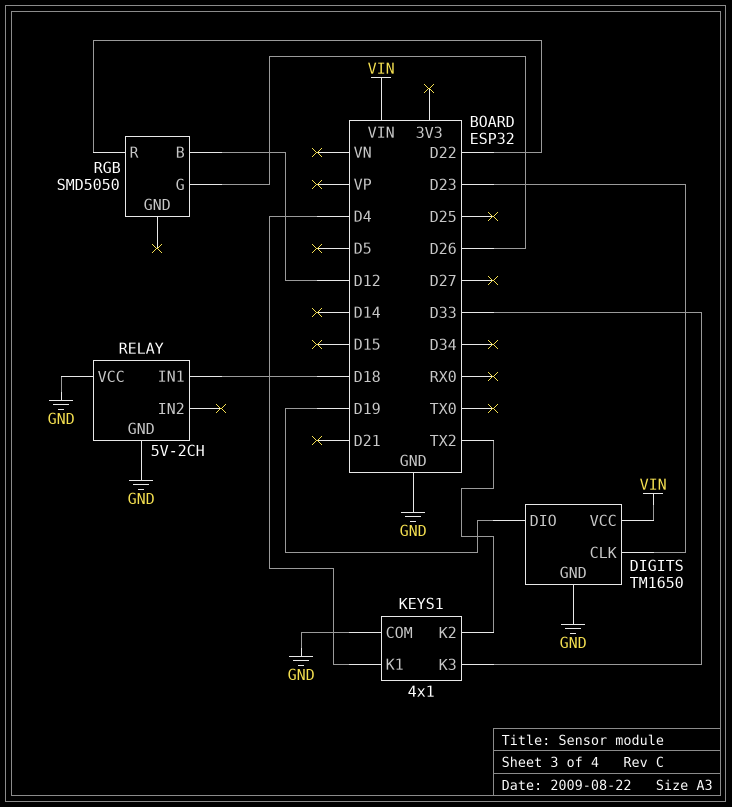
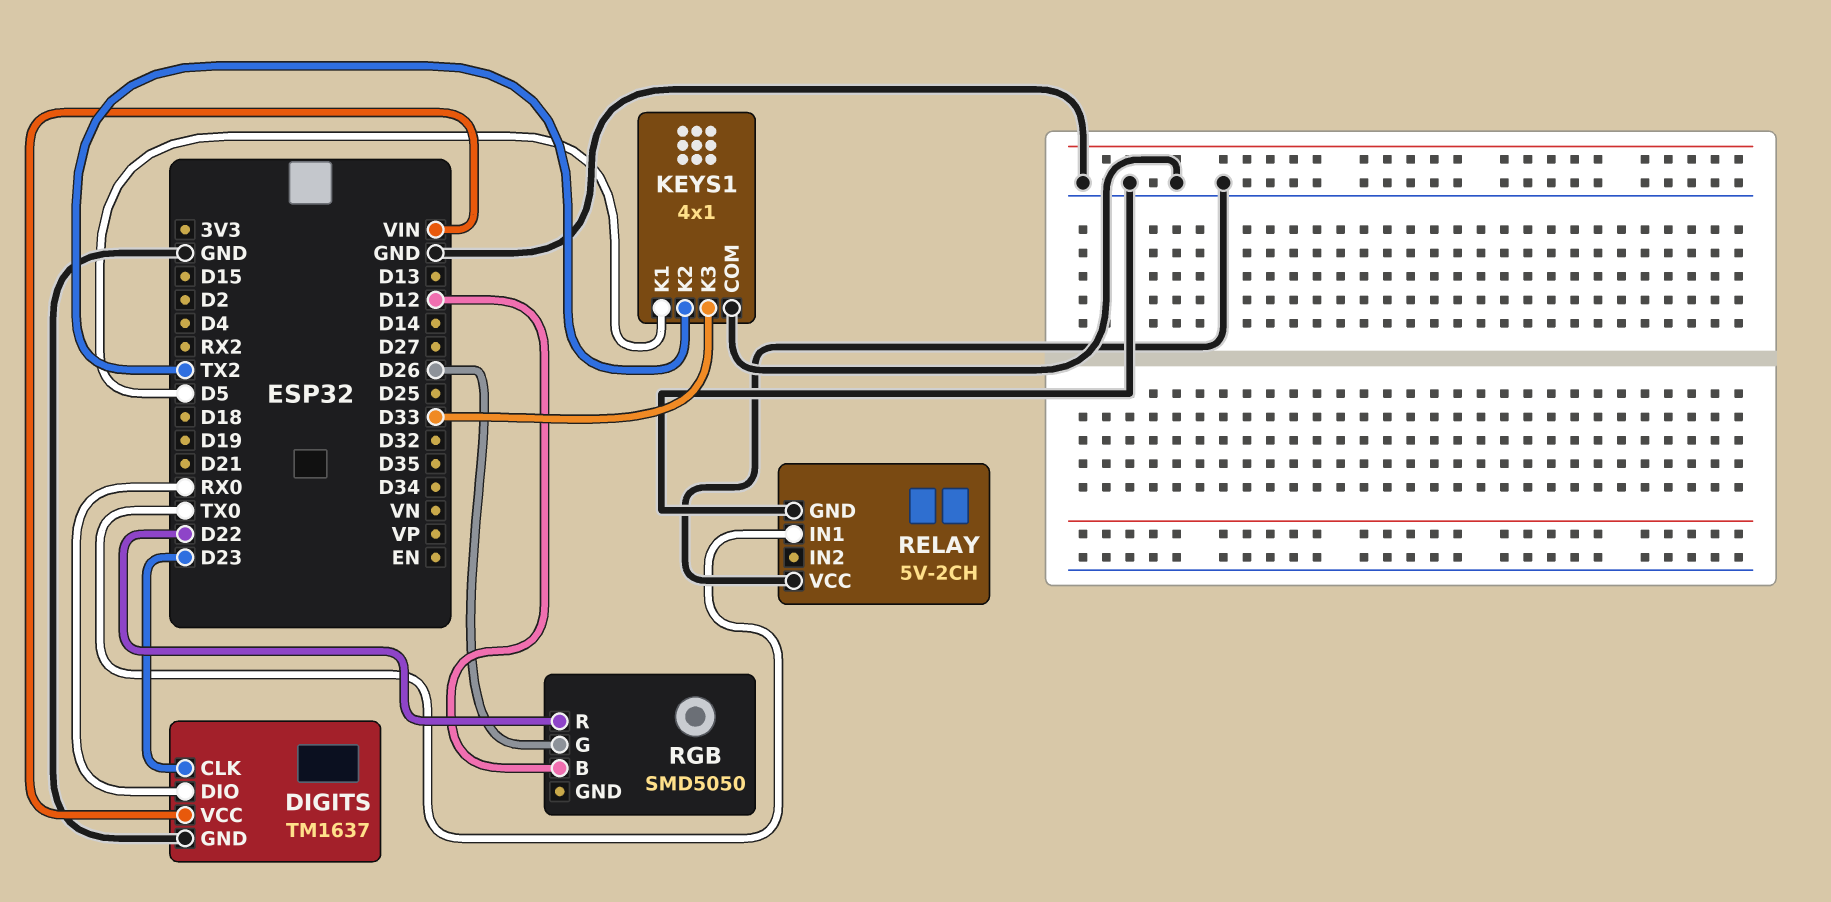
DIGITS: TM1650 -> TM1637
DIGITS pin DIO: D19 -> RX0
KEYS1 pin K1: D4 -> D5
RELAY pin IN1: D18 -> TX0

